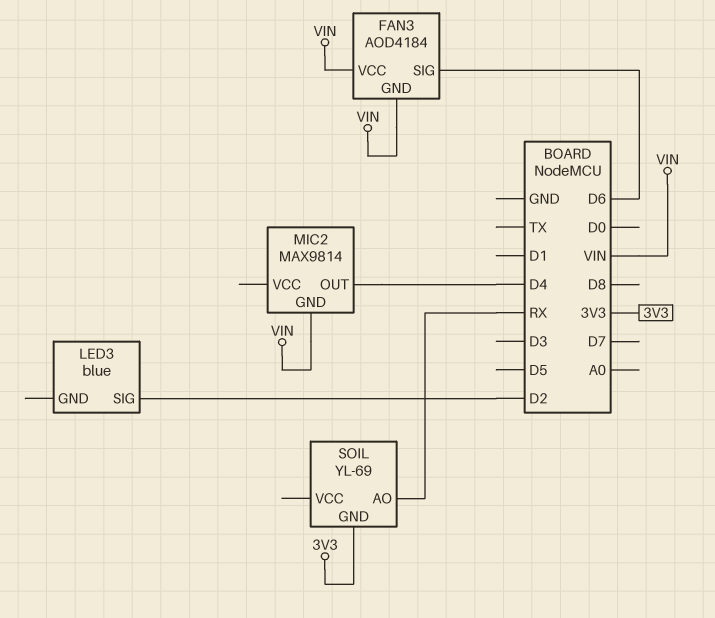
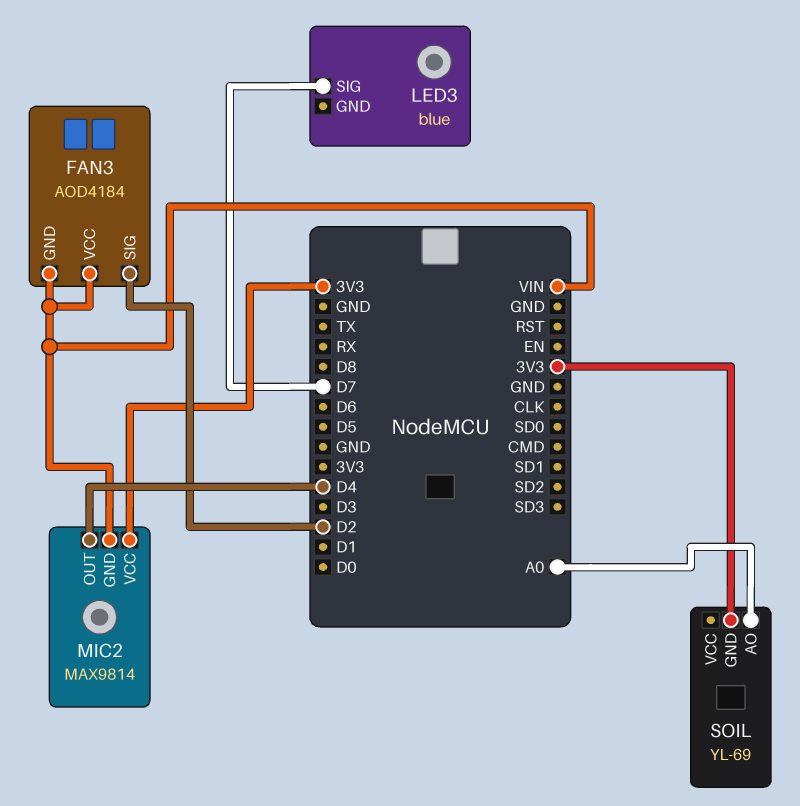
FAN3 pin SIG: D6 -> D2
LED3 pin SIG: D2 -> D7
MIC2 pin VCC: none -> 3V3
SOIL pin AO: RX -> A0

